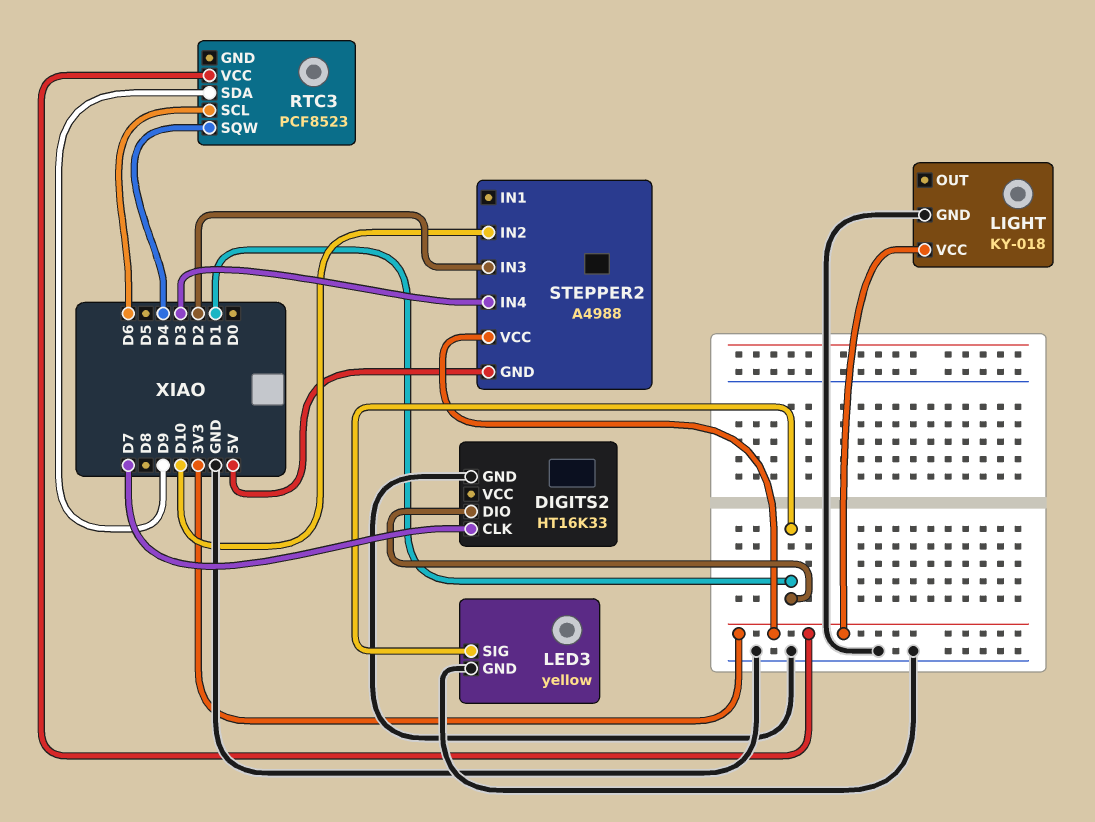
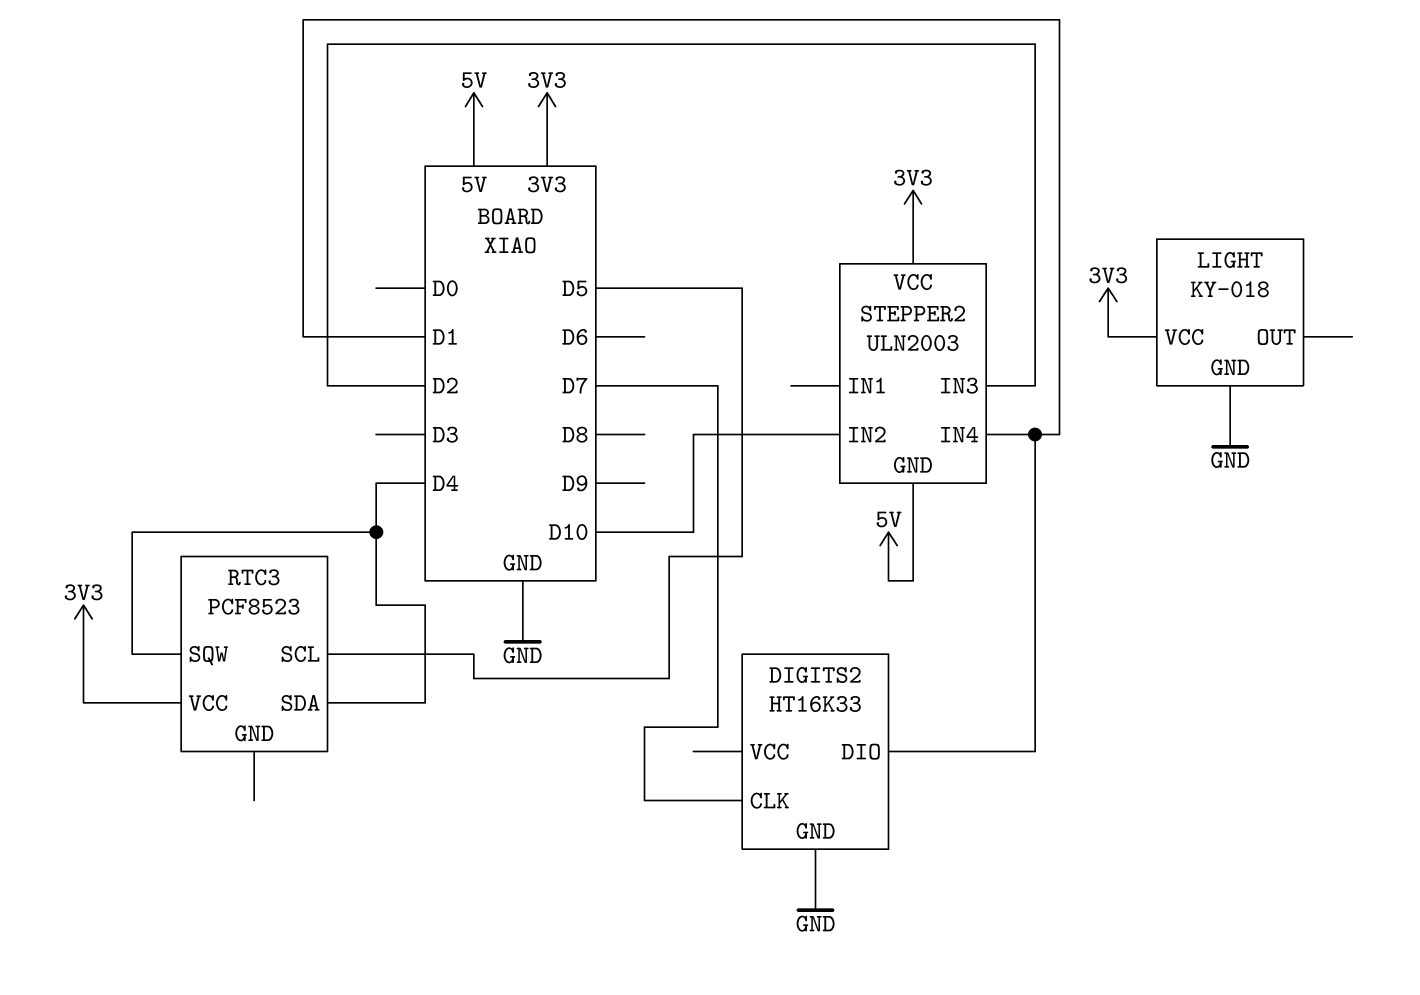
LED3: yellow -> none
LED3 pin GND: GND -> none
LED3 pin SIG: D1 -> none
RTC3 pin SCL: D6 -> D5
RTC3 pin SDA: D9 -> D4
STEPPER2: A4988 -> ULN2003
STEPPER2 pin IN4: D3 -> D1

